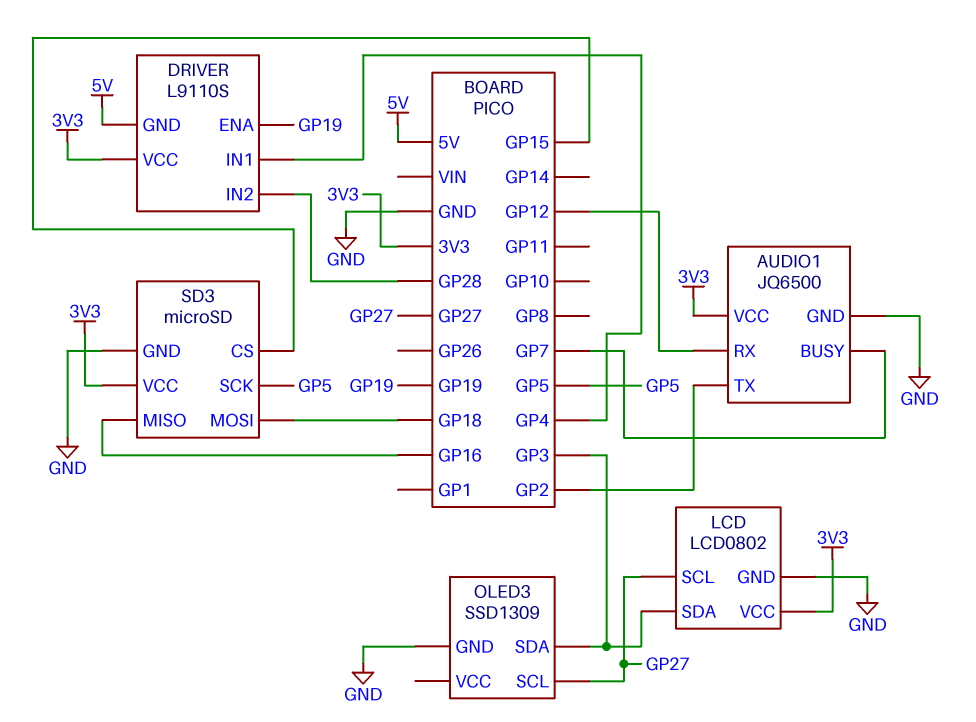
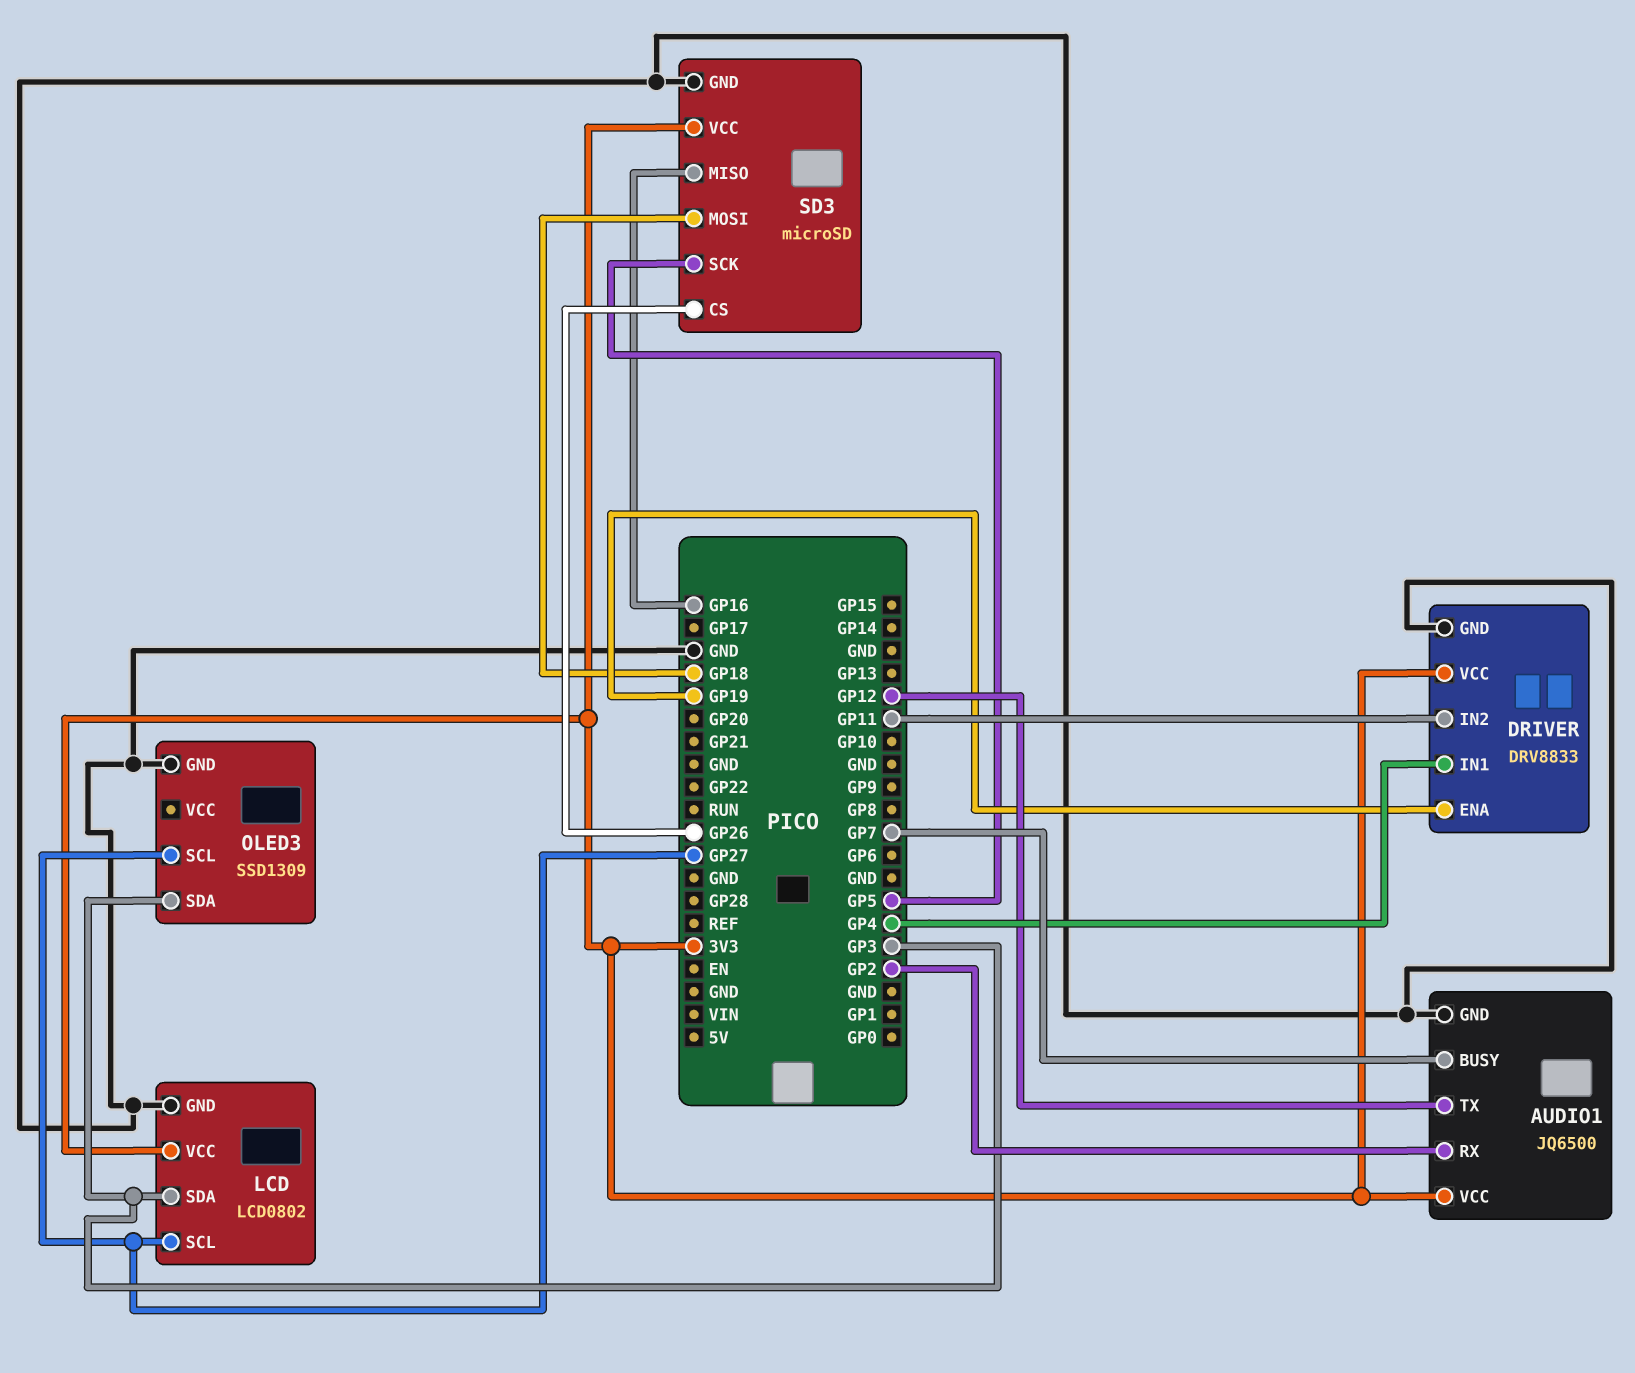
AUDIO1 pin RX: GP12 -> GP2
AUDIO1 pin TX: GP2 -> GP12
DRIVER: L9110S -> DRV8833
DRIVER pin GND: 5V -> GND
DRIVER pin IN2: GP28 -> GP11
SD3 pin CS: GP15 -> GP26

